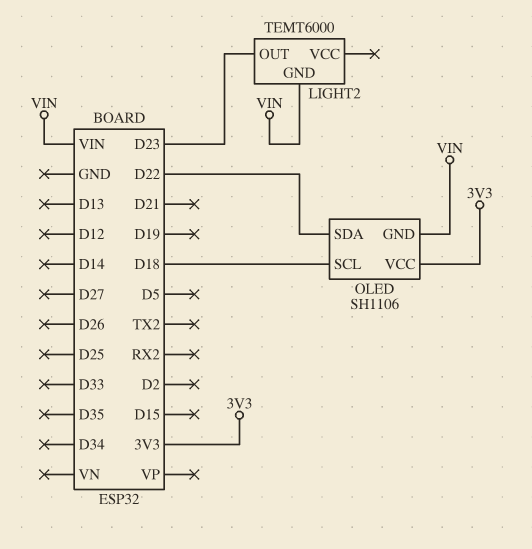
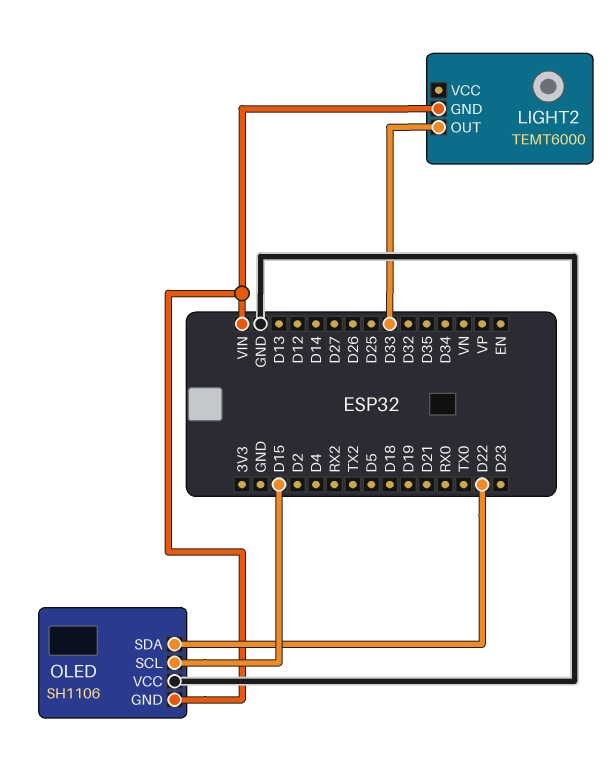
LIGHT2 pin OUT: D23 -> D33
OLED pin SCL: D18 -> D15
OLED pin VCC: 3V3 -> GND

